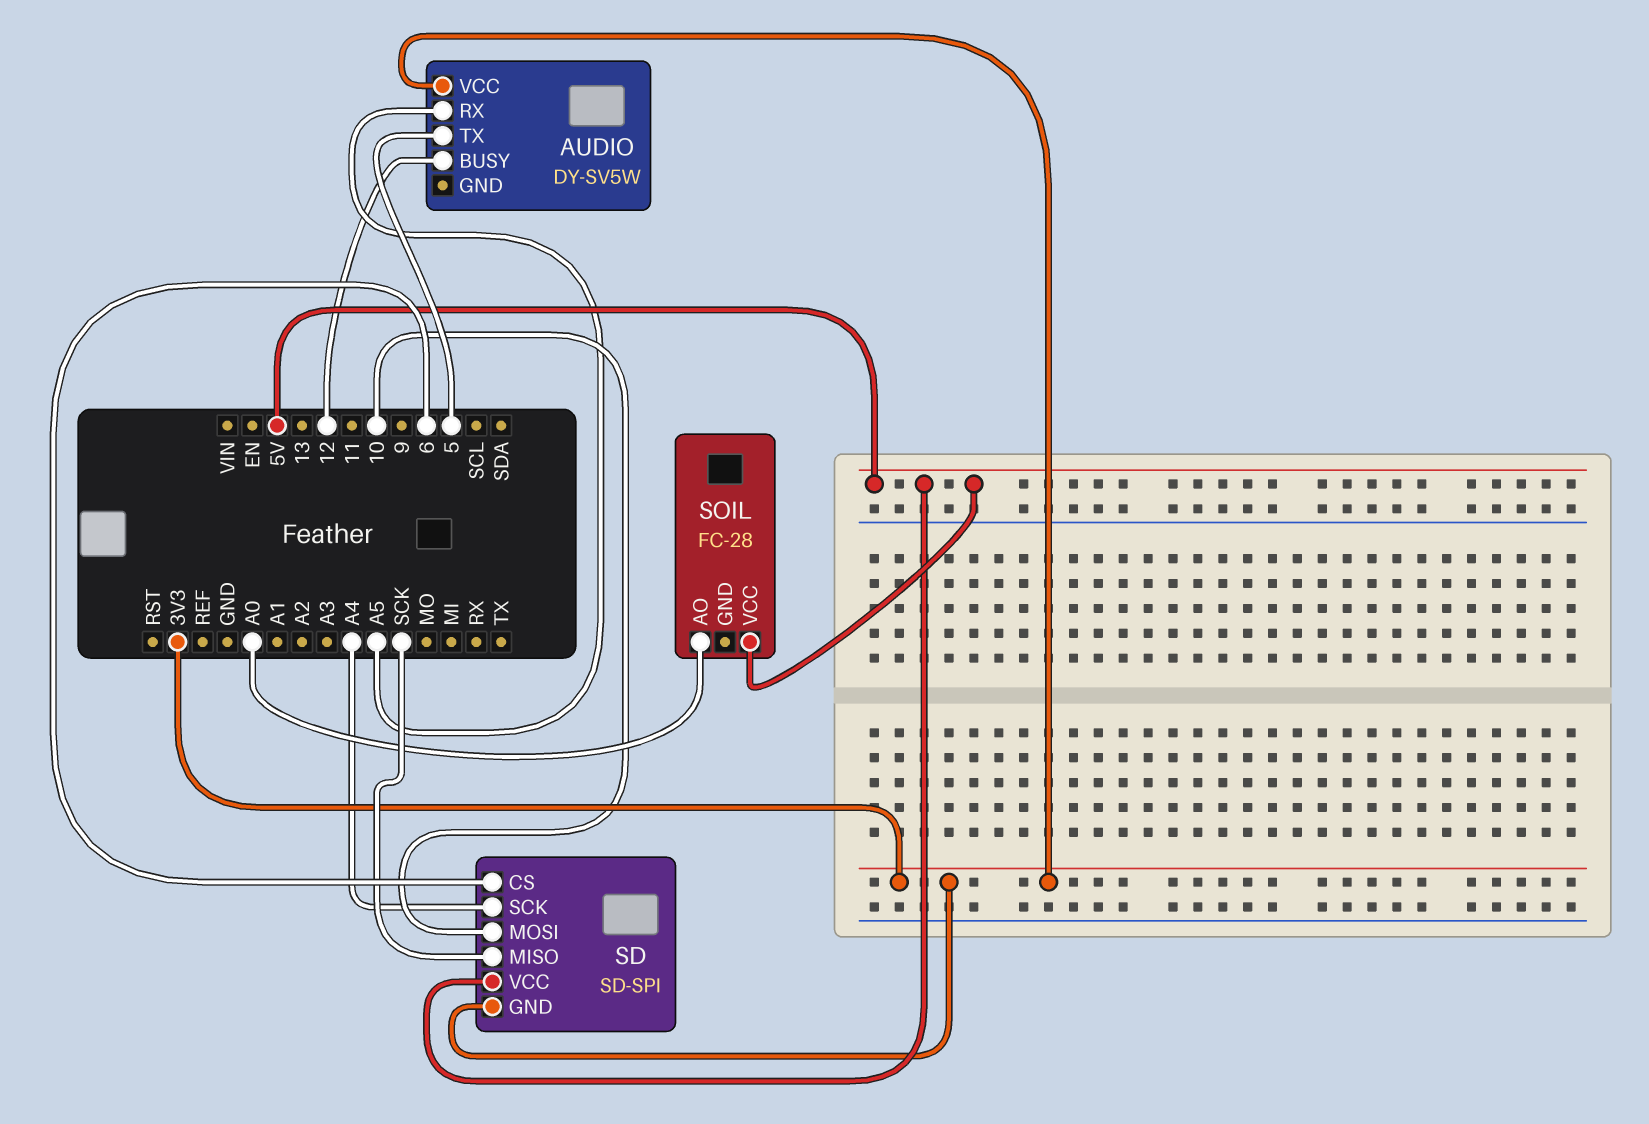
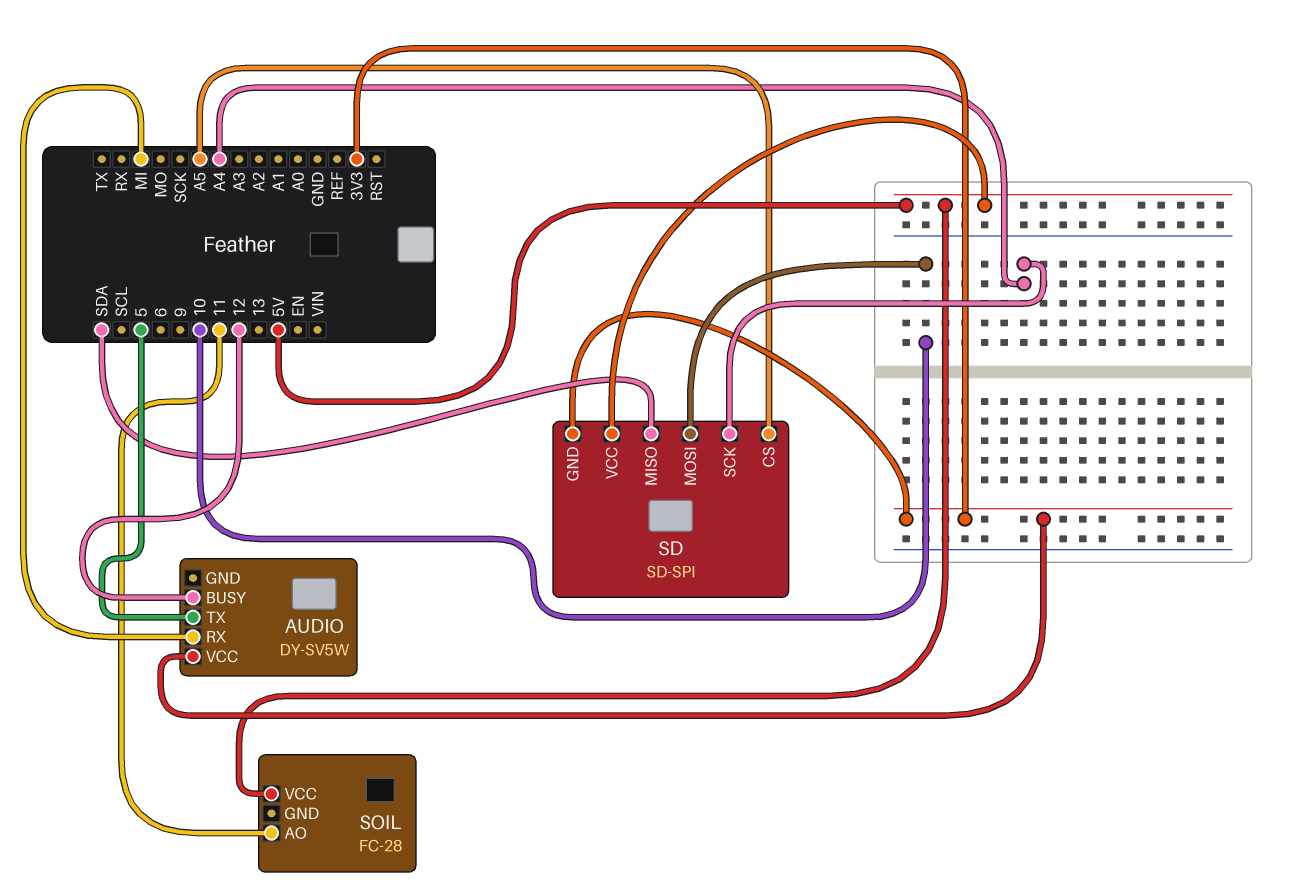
AUDIO pin RX: A5 -> MI
SD pin CS: 6 -> A5
SD pin MISO: SCK -> SDA
SOIL pin AO: A0 -> 11

